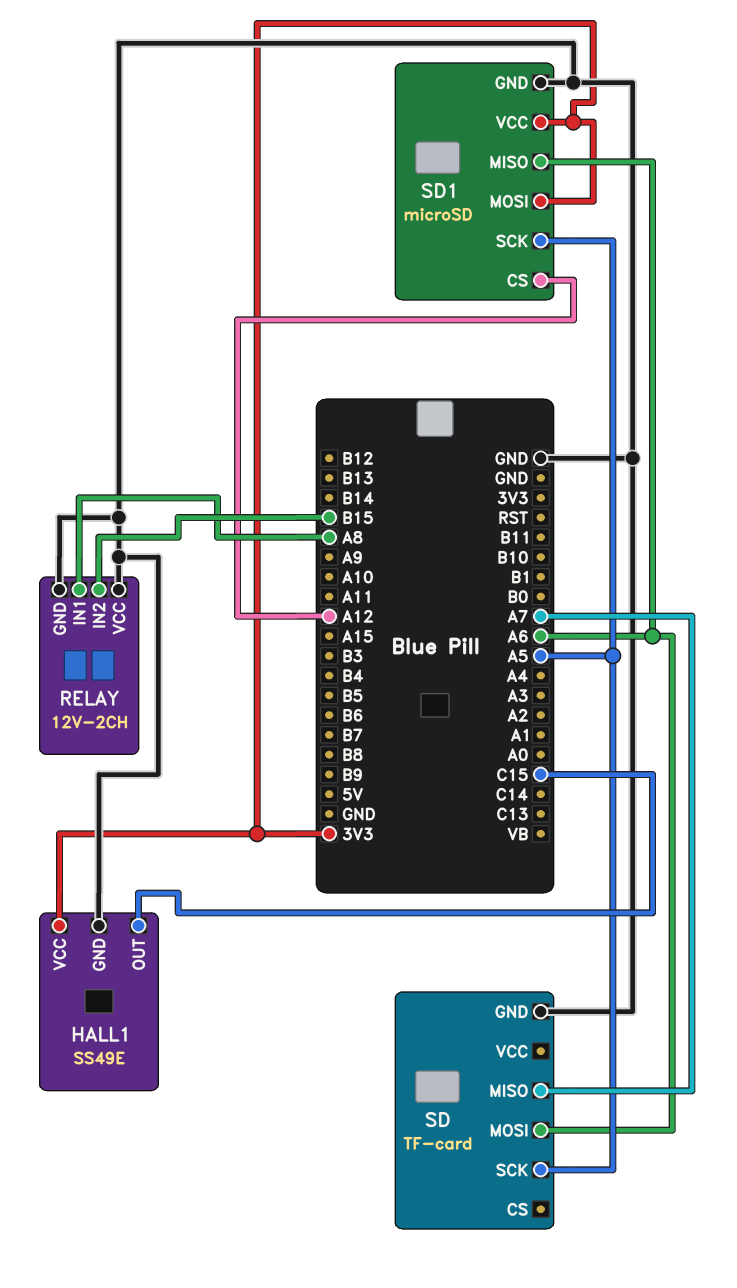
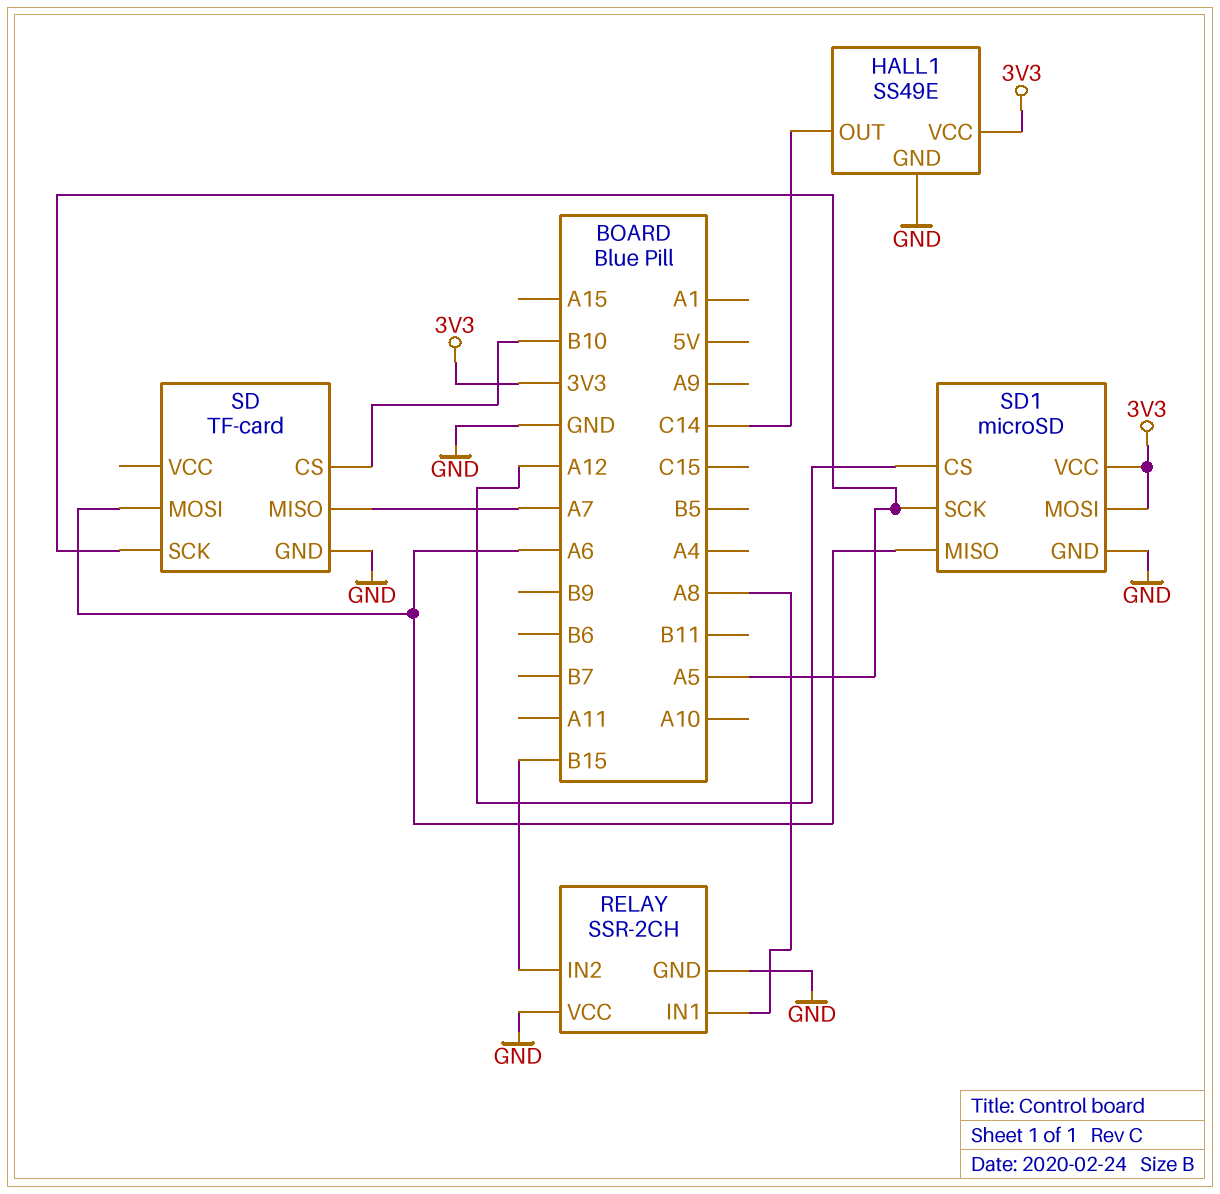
HALL1 pin OUT: C15 -> C14
RELAY: 12V-2CH -> SSR-2CH
SD pin CS: none -> B10

